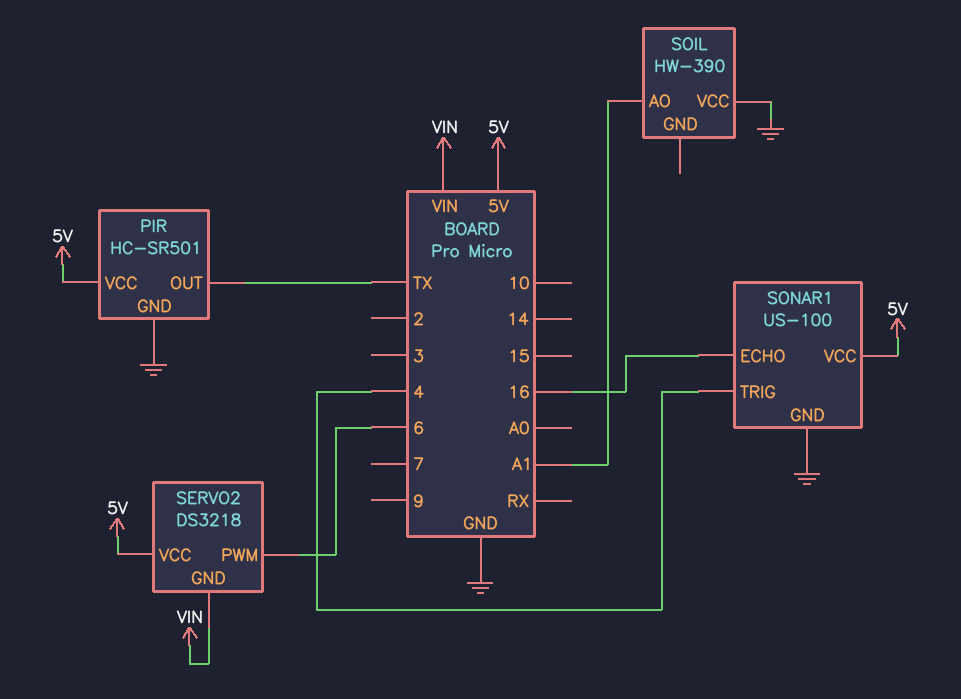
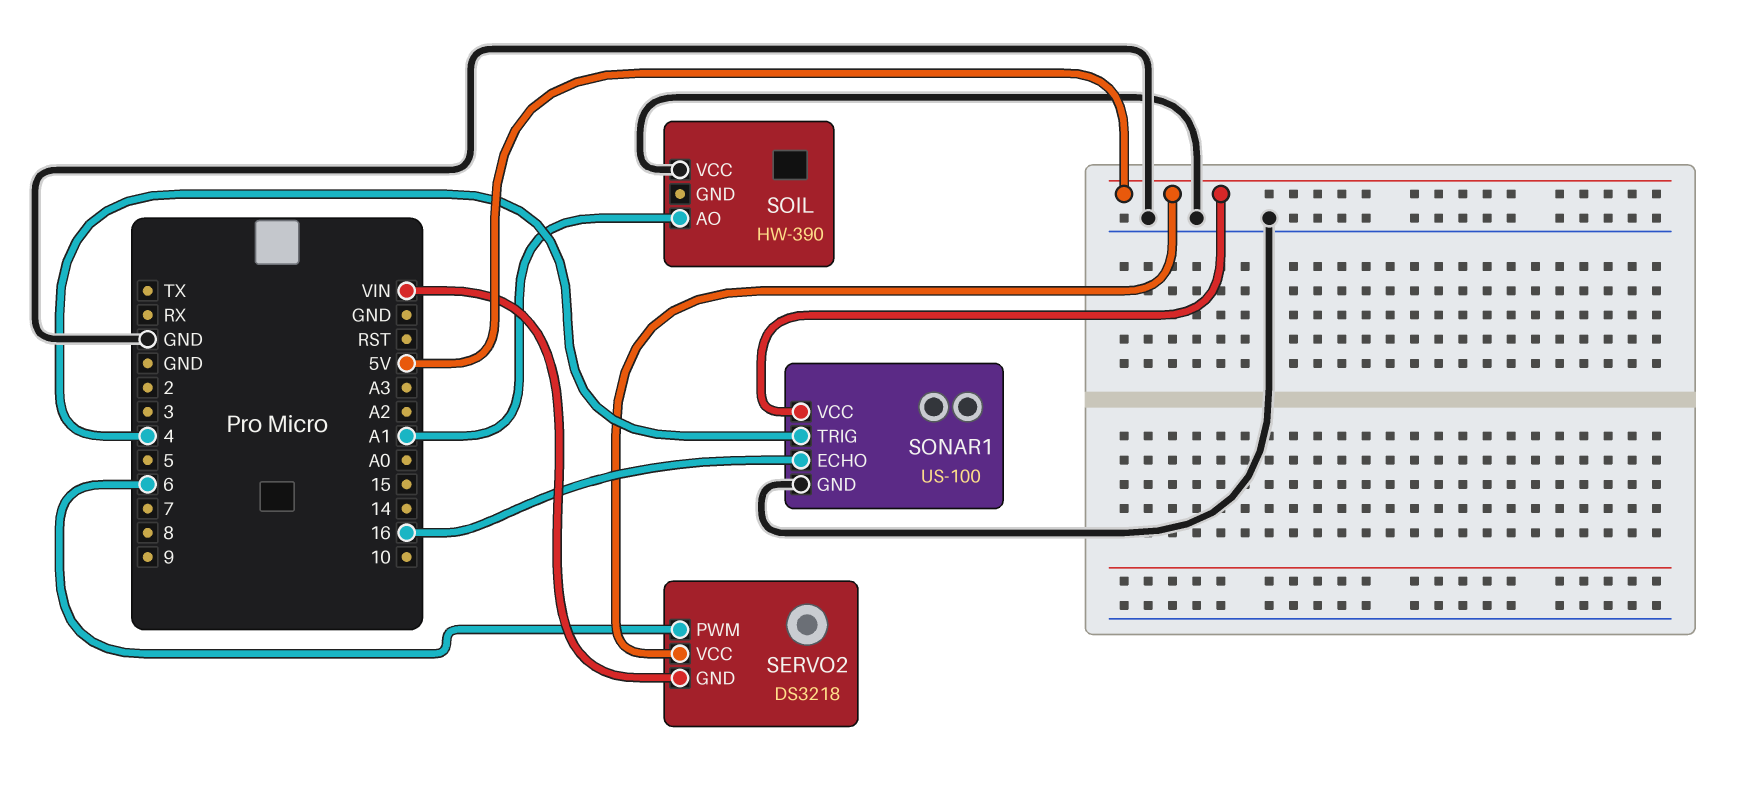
PIR: HC-SR501 -> none
PIR pin GND: GND -> none
PIR pin OUT: TX -> none
PIR pin VCC: 5V -> none

